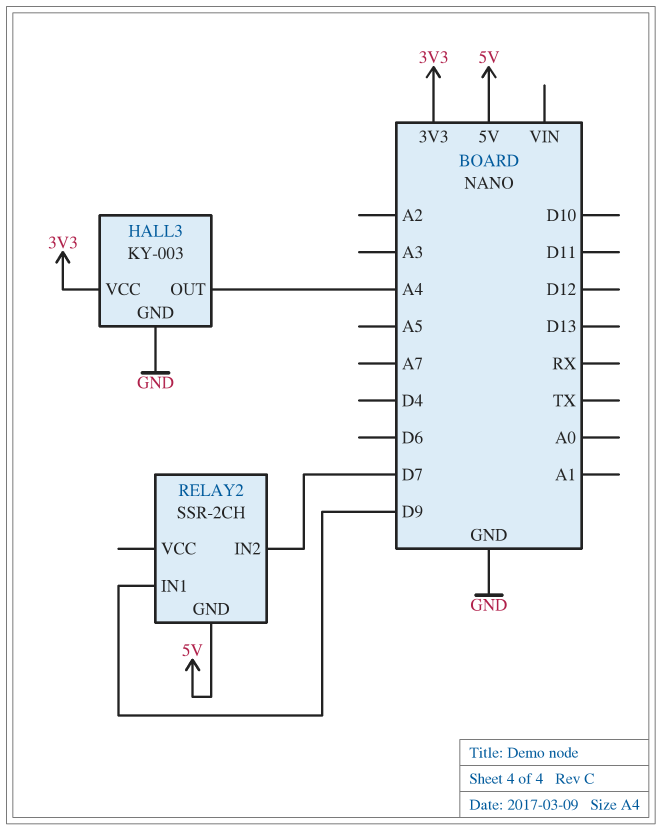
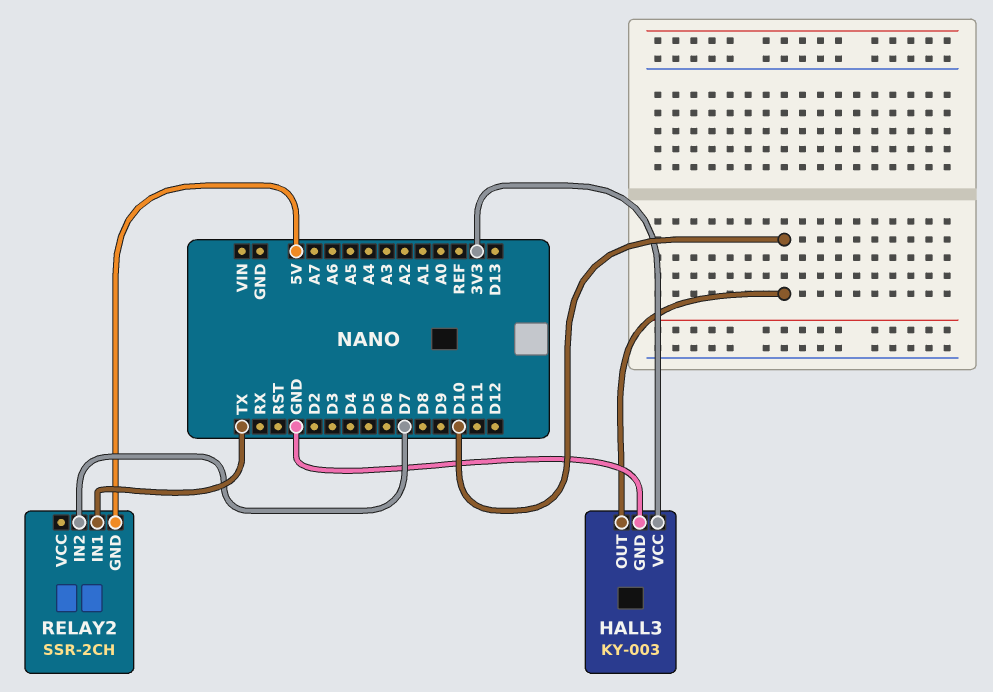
HALL3 pin OUT: A4 -> D10
RELAY2 pin IN1: D9 -> TX

